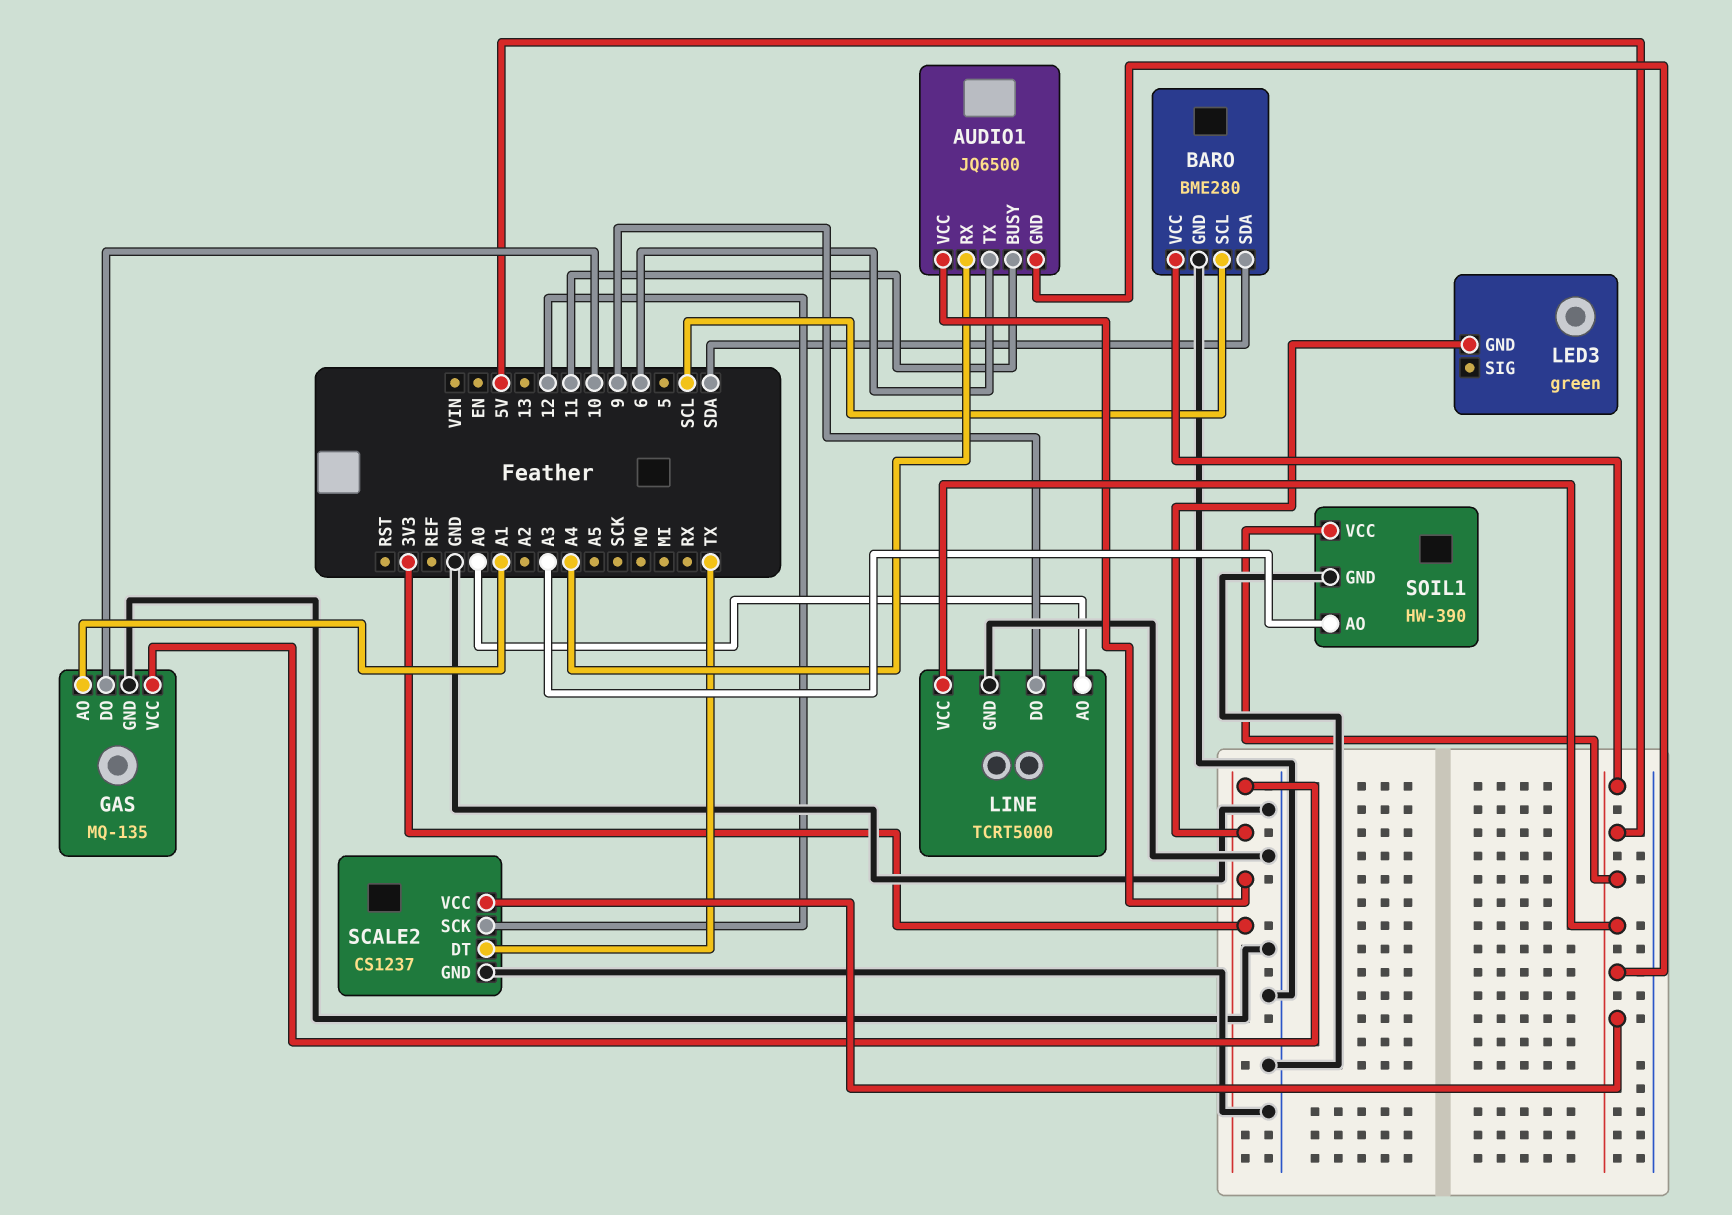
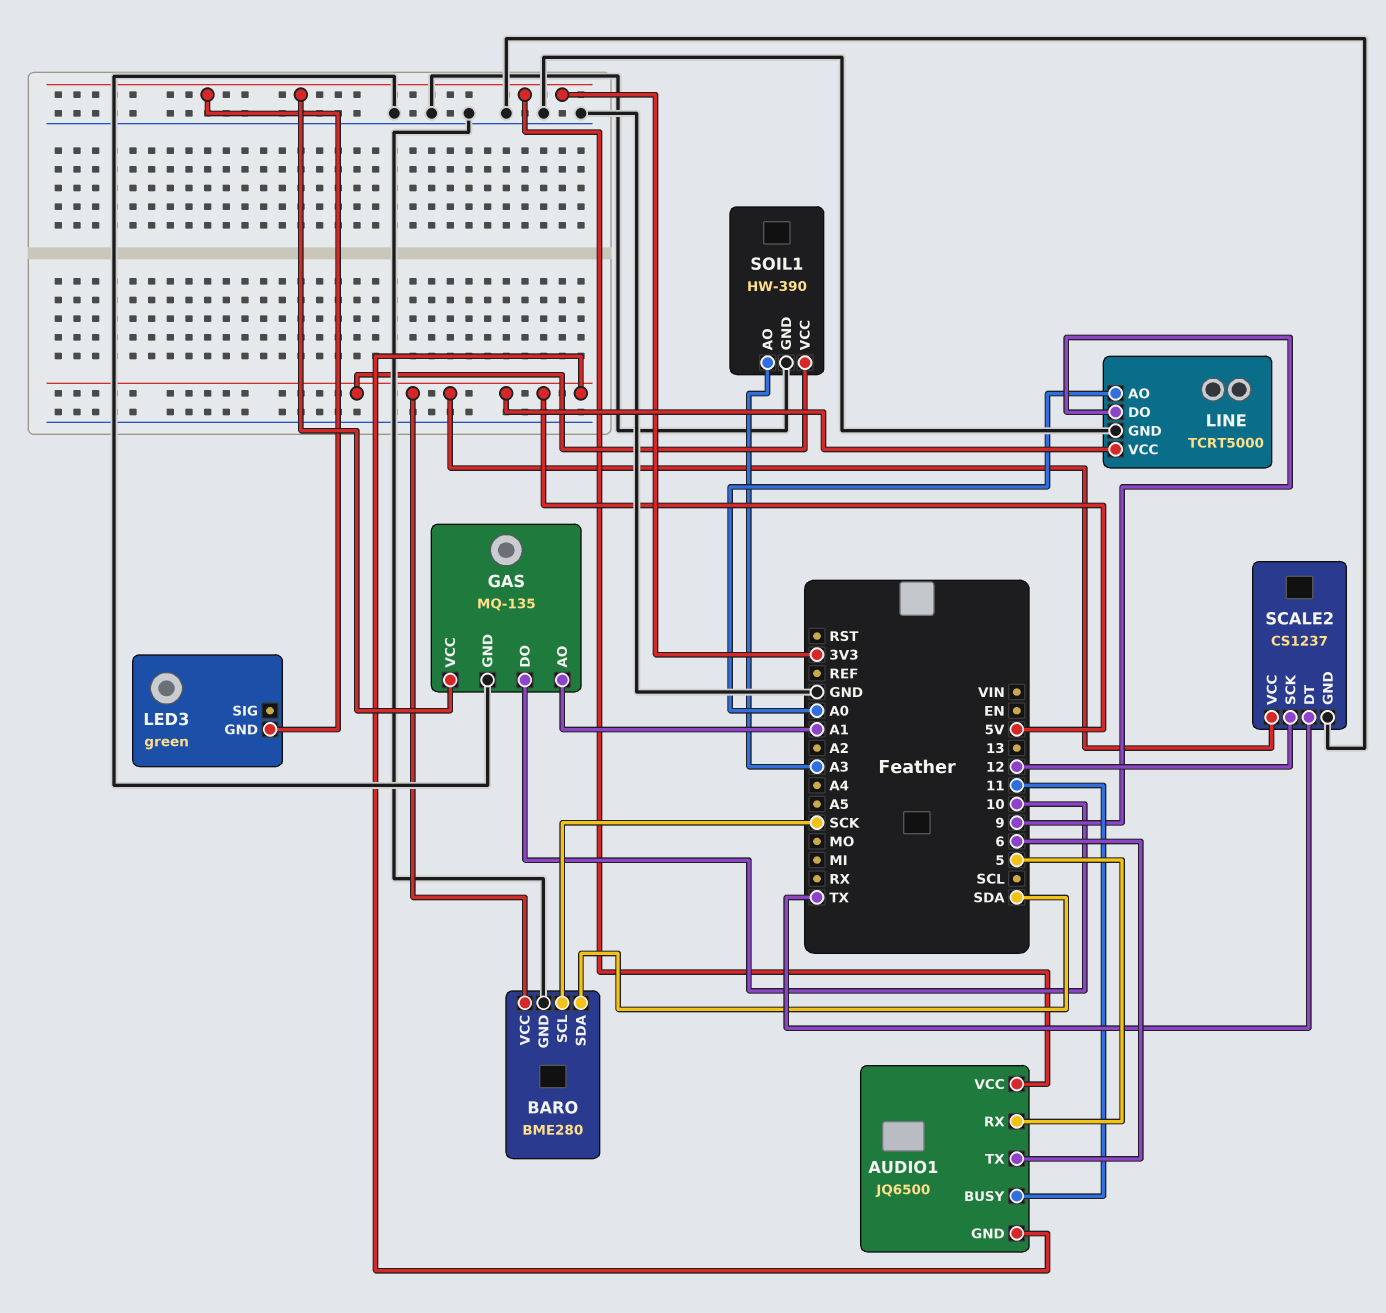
AUDIO1 pin RX: A4 -> 5
BARO pin SCL: SCL -> SCK

